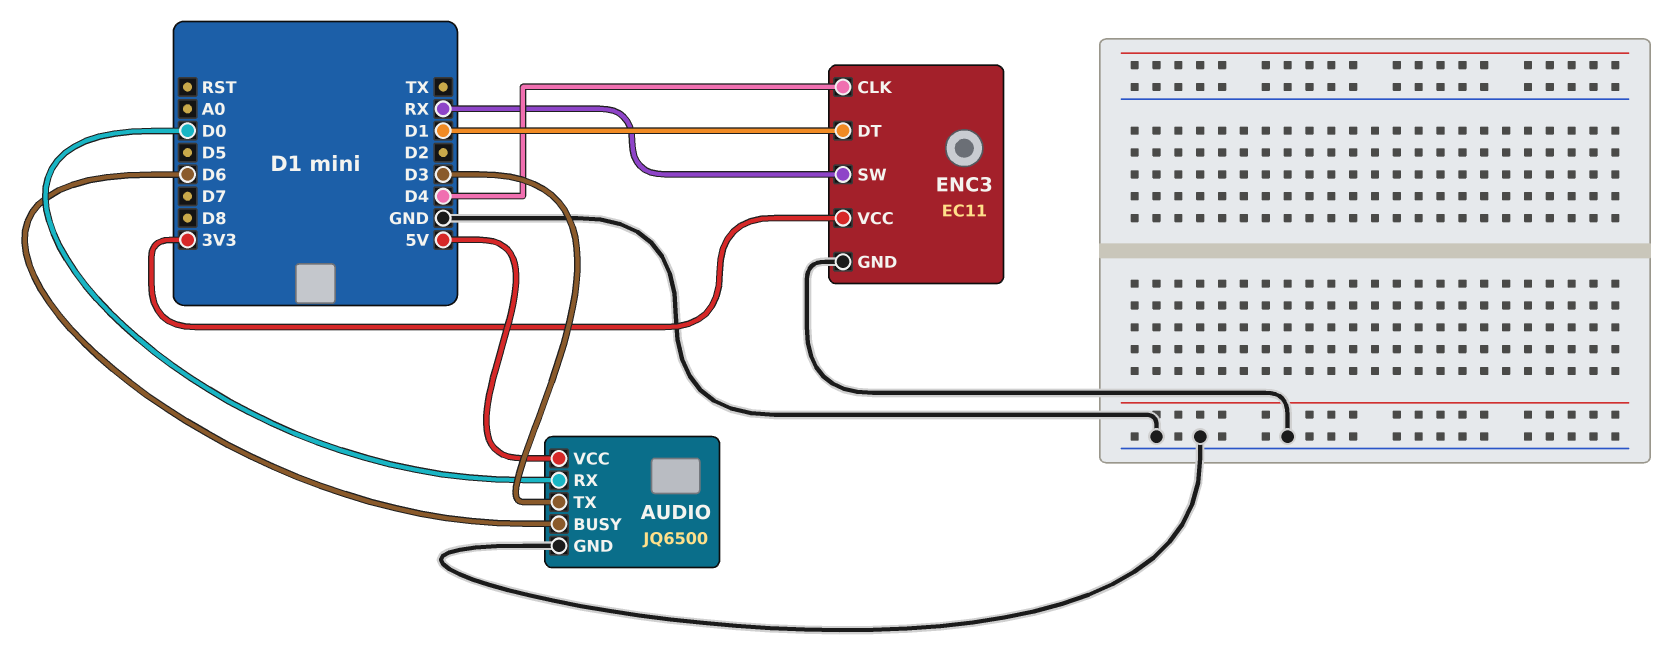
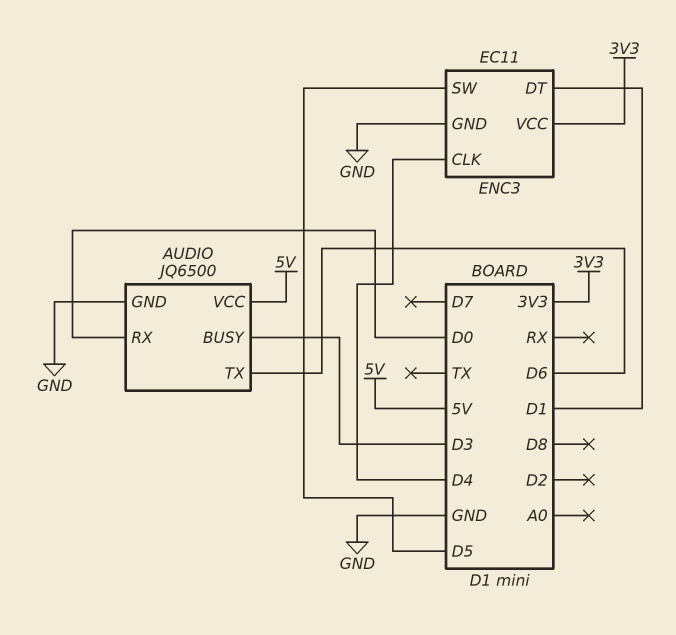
AUDIO pin BUSY: D6 -> D3
AUDIO pin TX: D3 -> D6
ENC3 pin SW: RX -> D5

